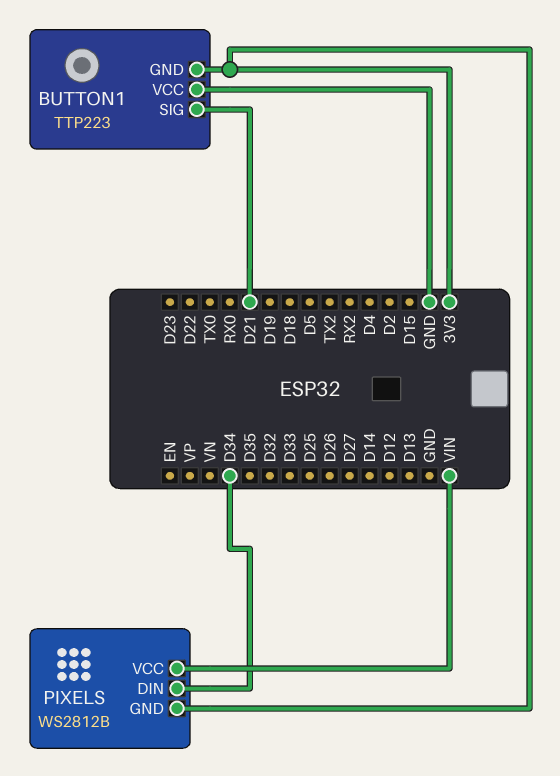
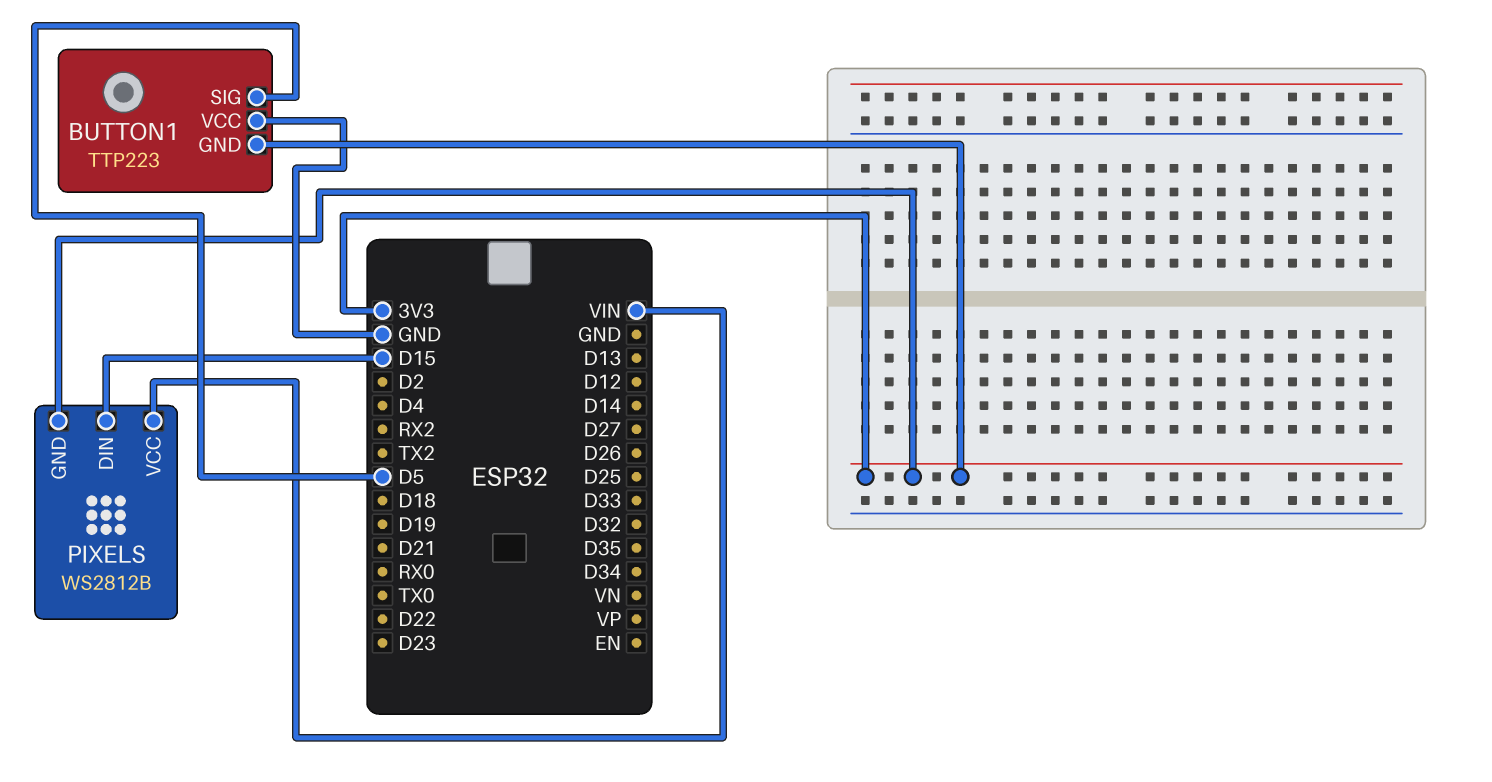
BUTTON1 pin SIG: D21 -> D5
PIXELS pin DIN: D34 -> D15

